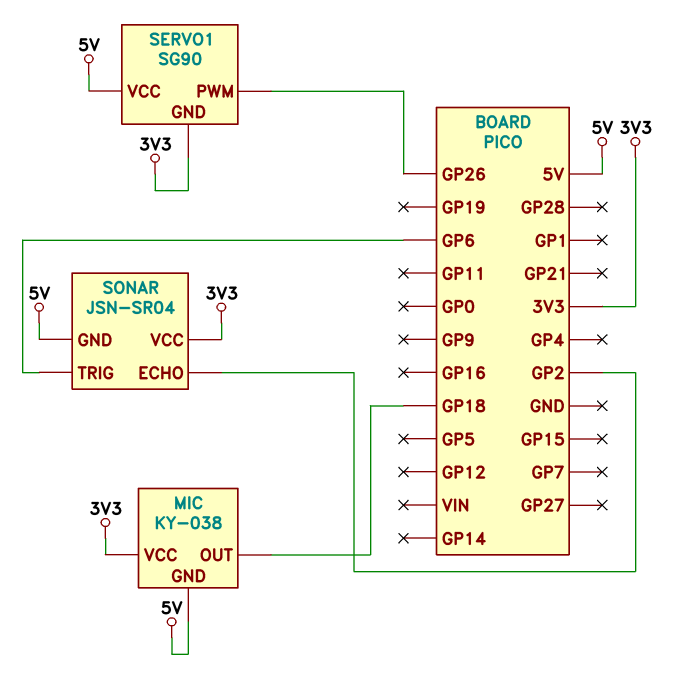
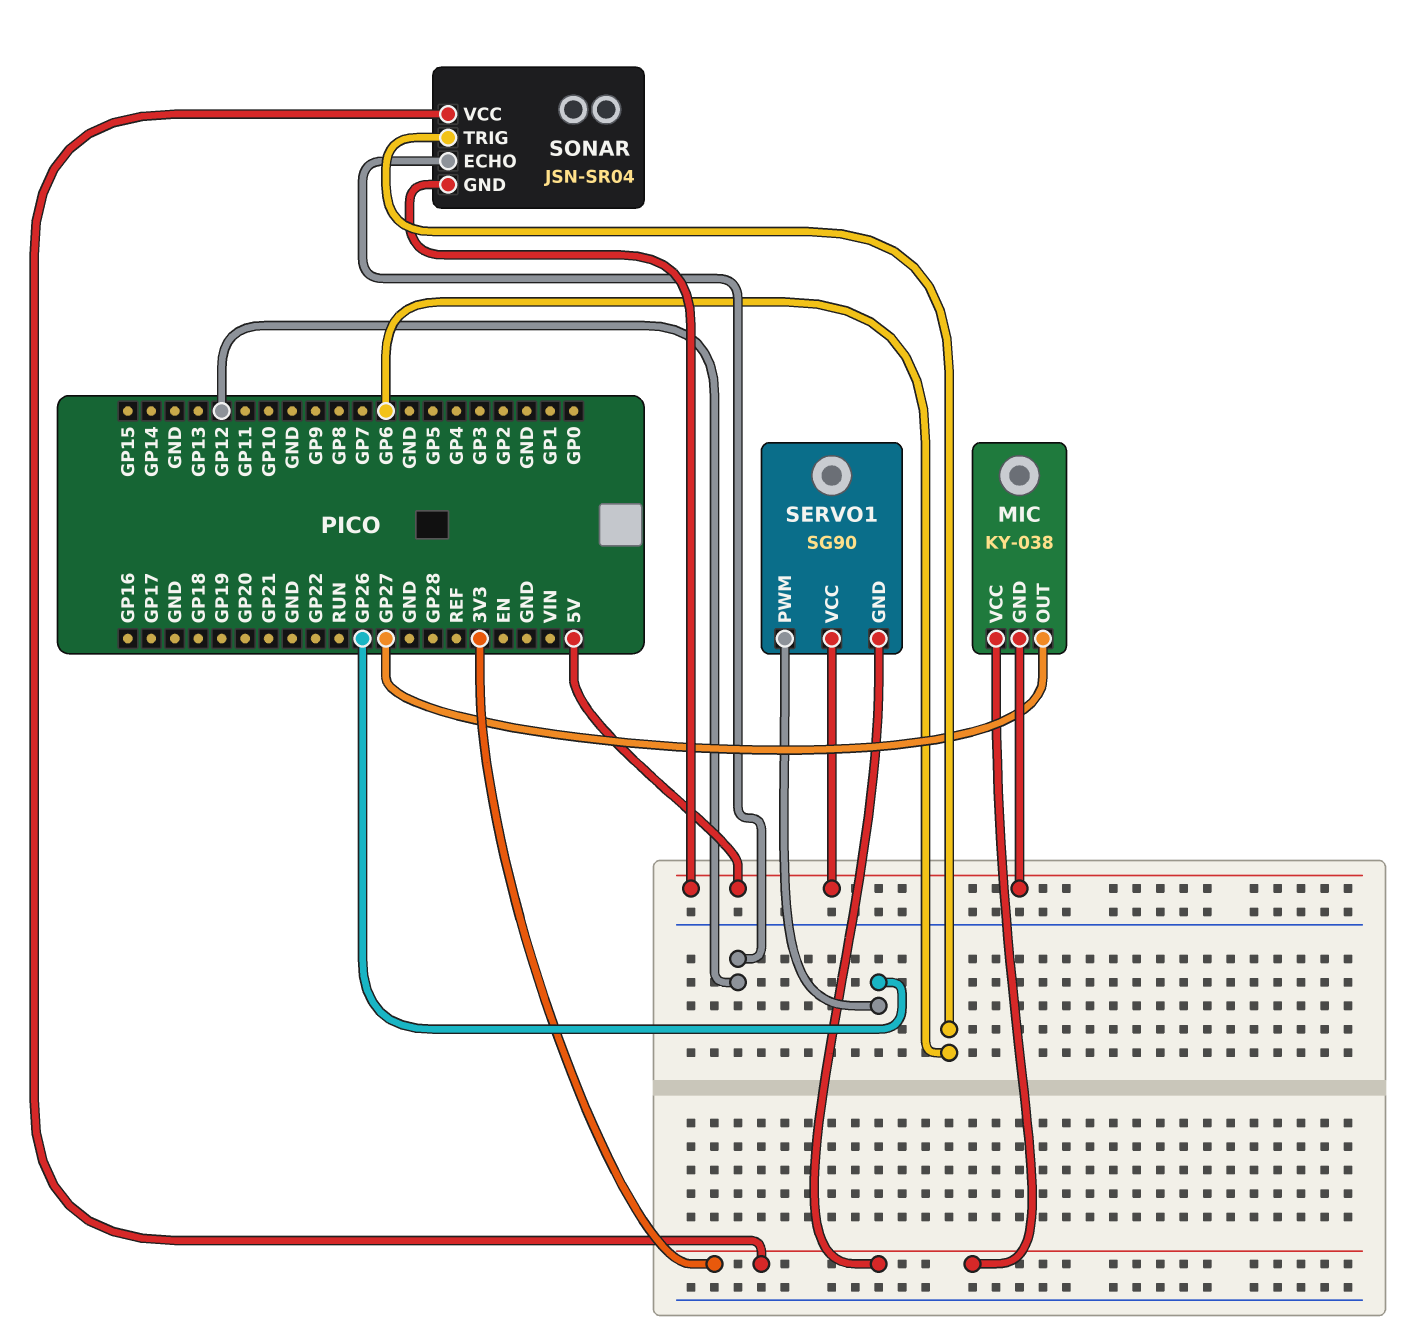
MIC pin OUT: GP18 -> GP27
SONAR pin ECHO: GP2 -> GP12

